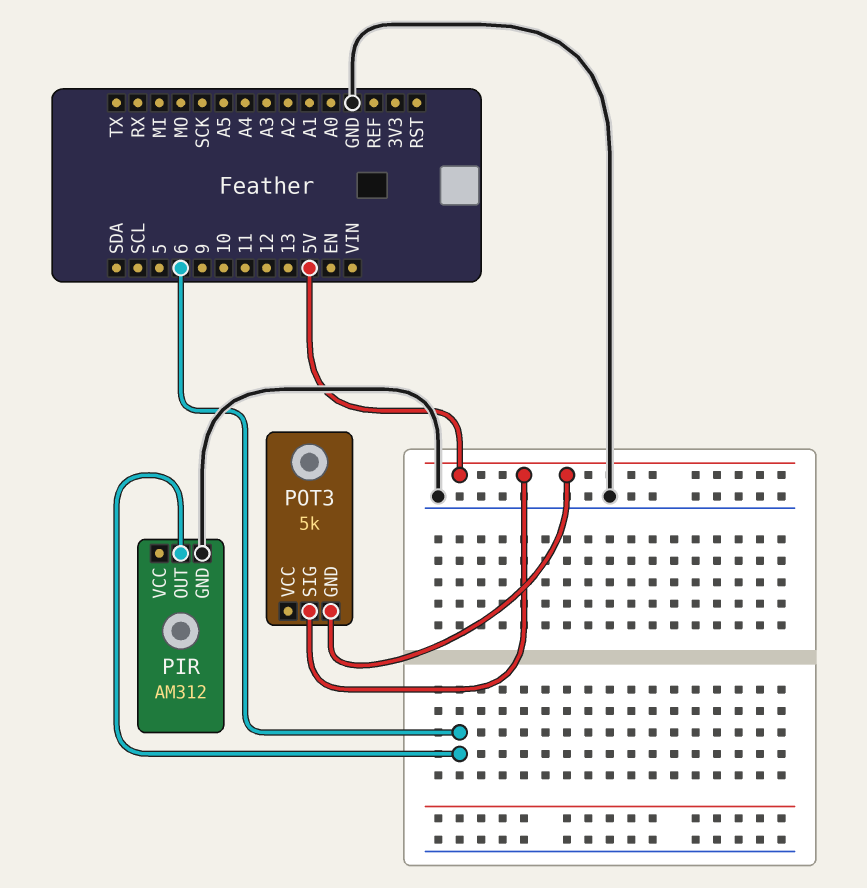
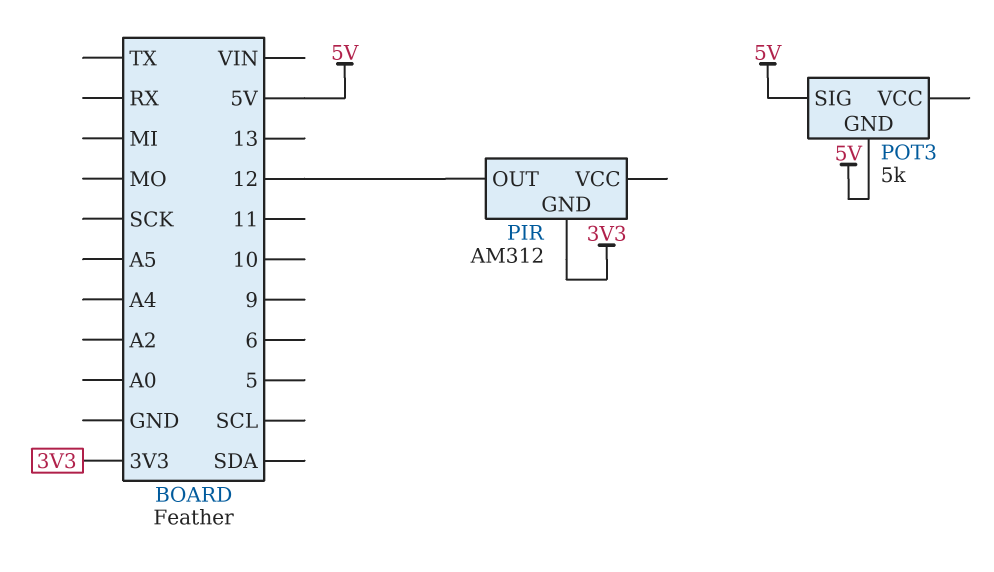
PIR pin GND: GND -> 3V3
PIR pin OUT: 6 -> 12

